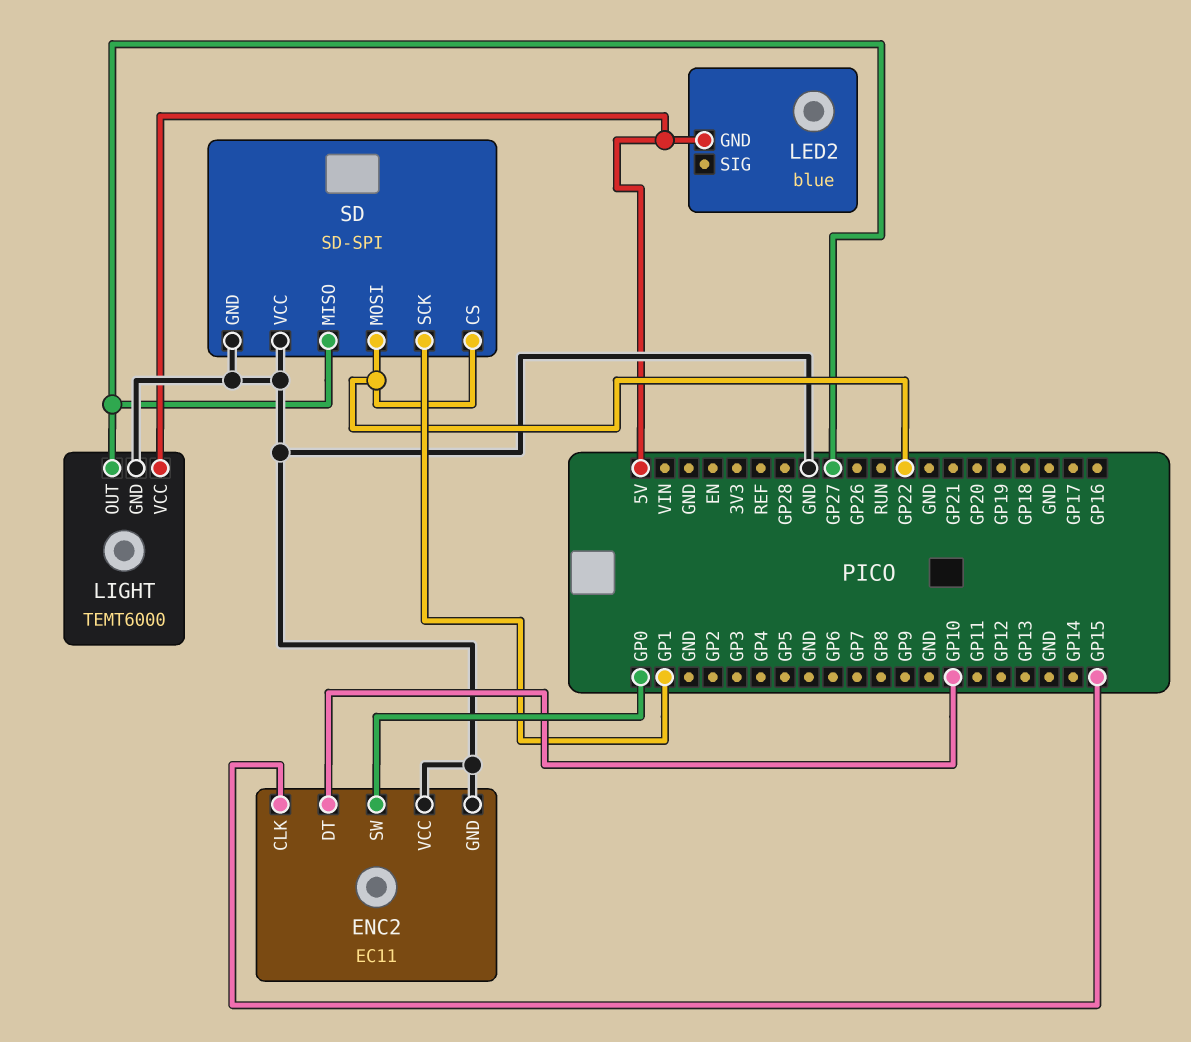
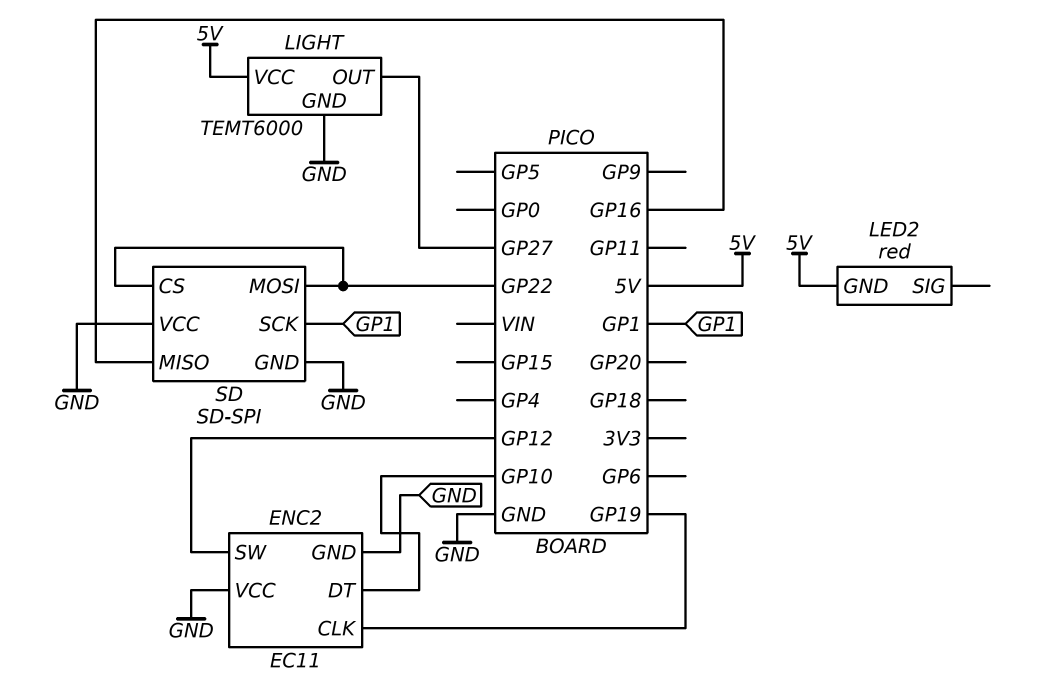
ENC2 pin CLK: GP15 -> GP19
ENC2 pin SW: GP0 -> GP12
LED2: blue -> red
SD pin MISO: GP27 -> GP16

